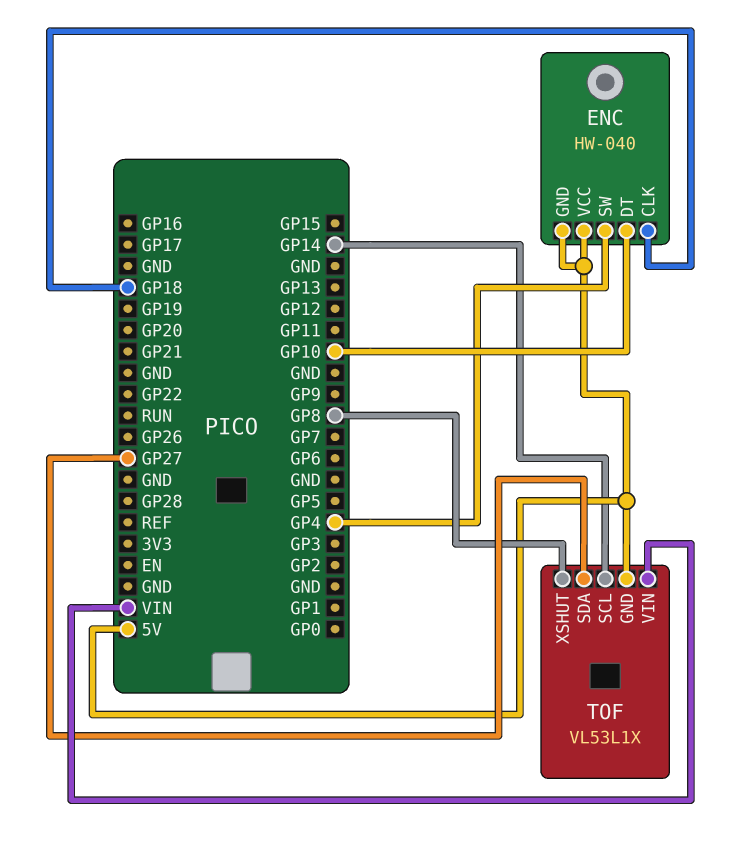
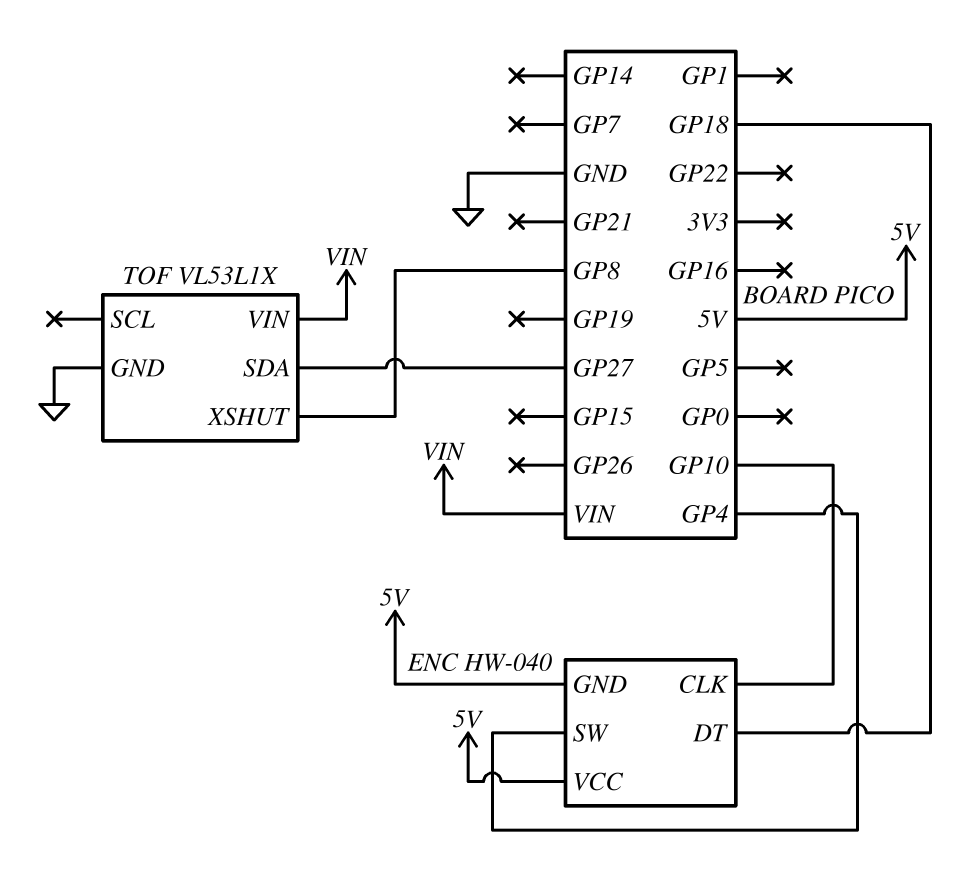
ENC pin CLK: GP18 -> GP10
ENC pin DT: GP10 -> GP18
TOF pin GND: 5V -> GND
TOF pin SCL: GP14 -> none

